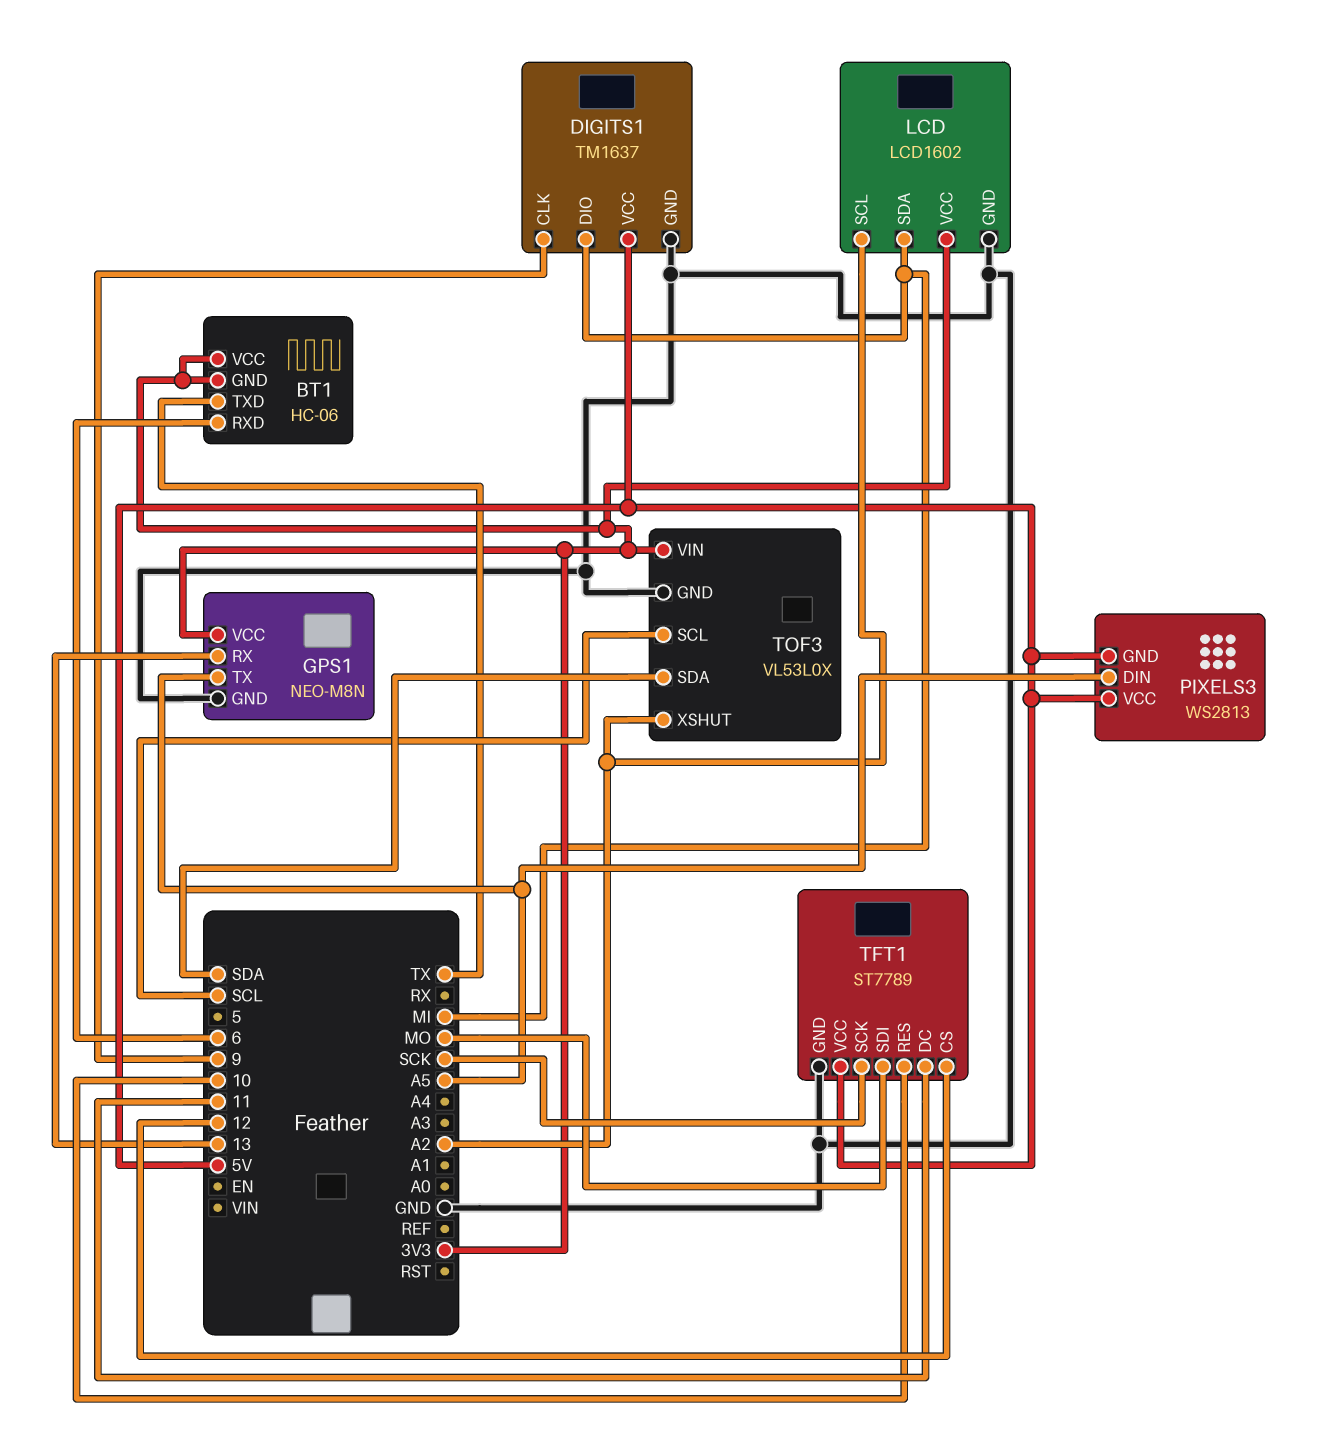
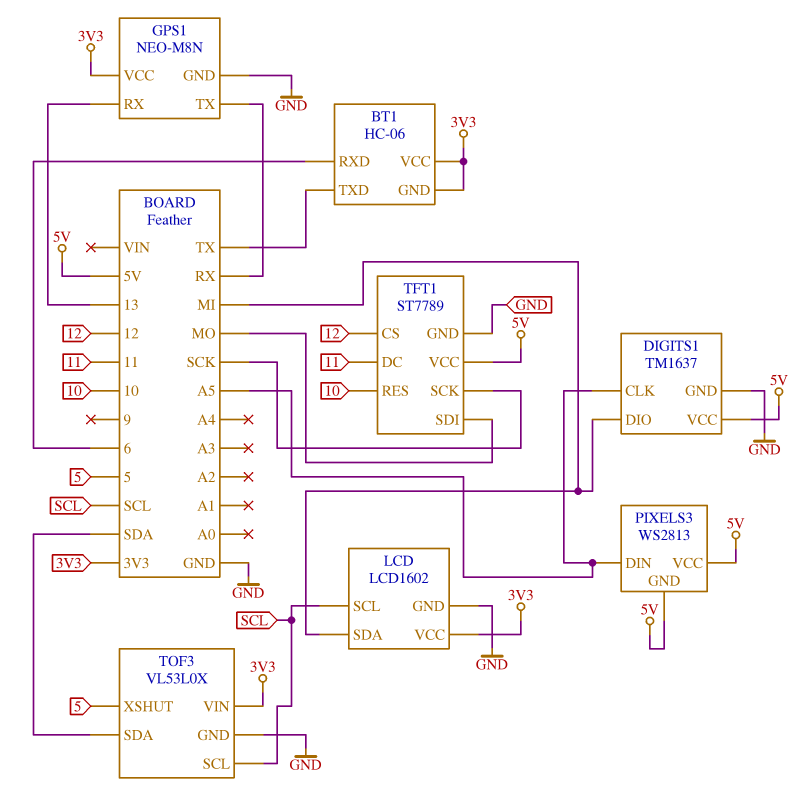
DIGITS1 pin CLK: 9 -> A5
GPS1 pin TX: A5 -> RX
LCD pin SCL: A2 -> SCL
TOF3 pin XSHUT: A2 -> 5

